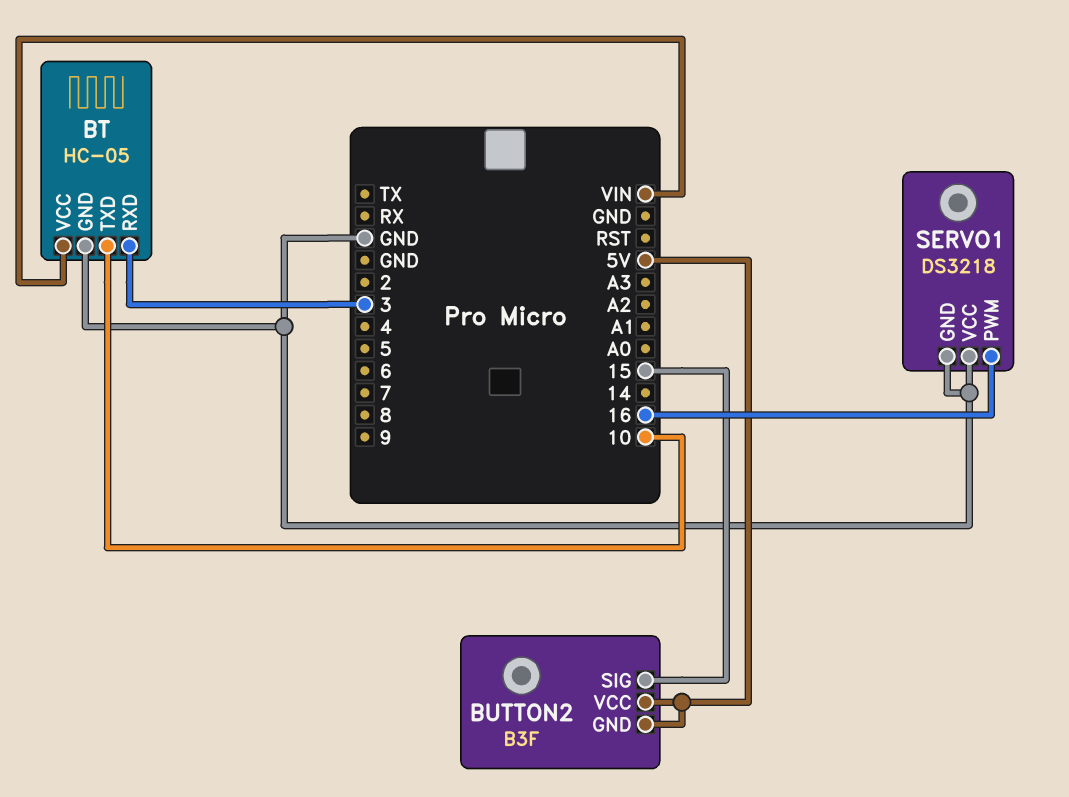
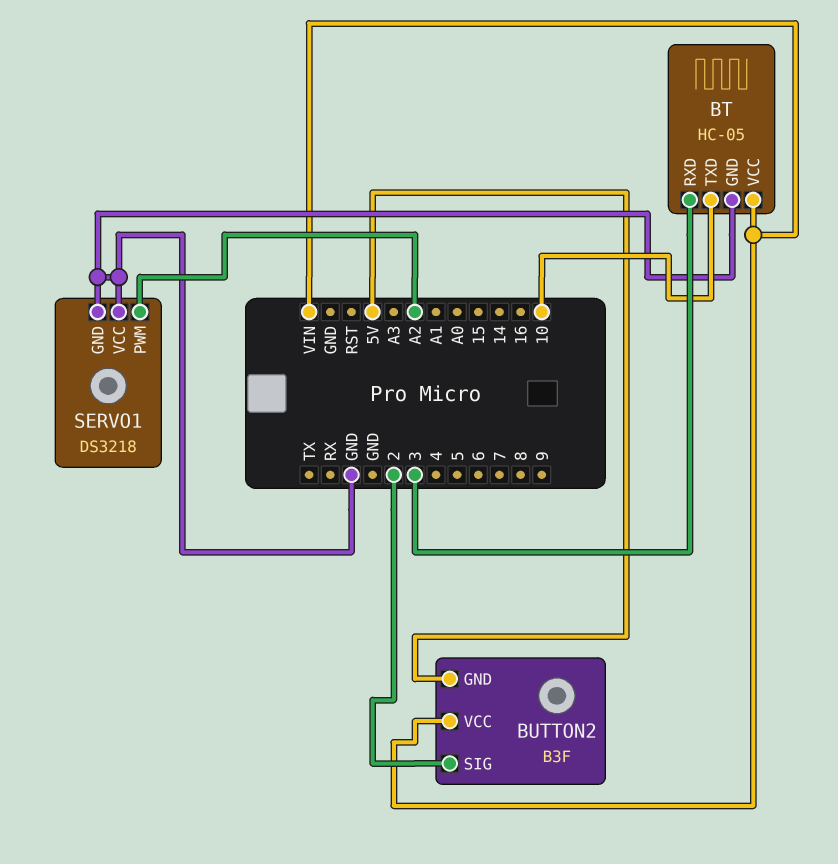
BUTTON2 pin SIG: 15 -> 2
BUTTON2 pin VCC: 5V -> VIN
SERVO1 pin PWM: 16 -> A2

